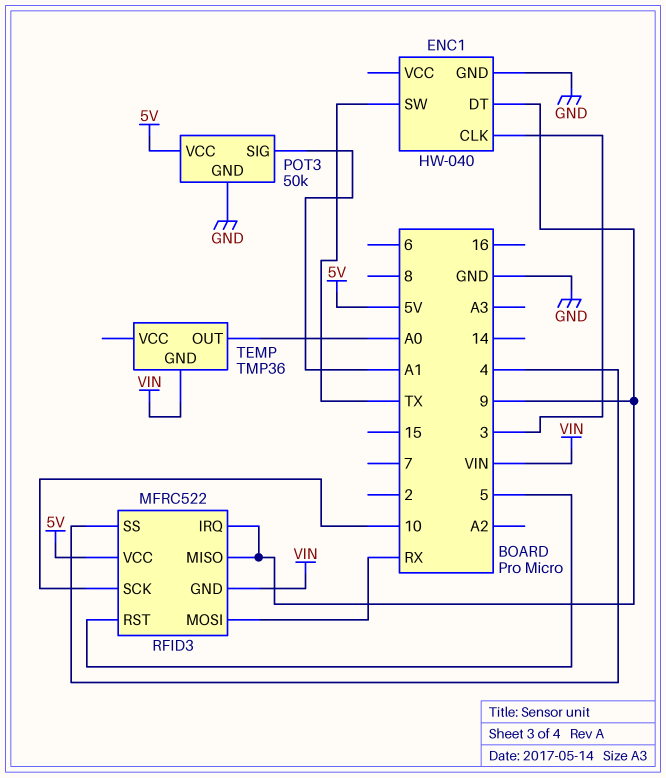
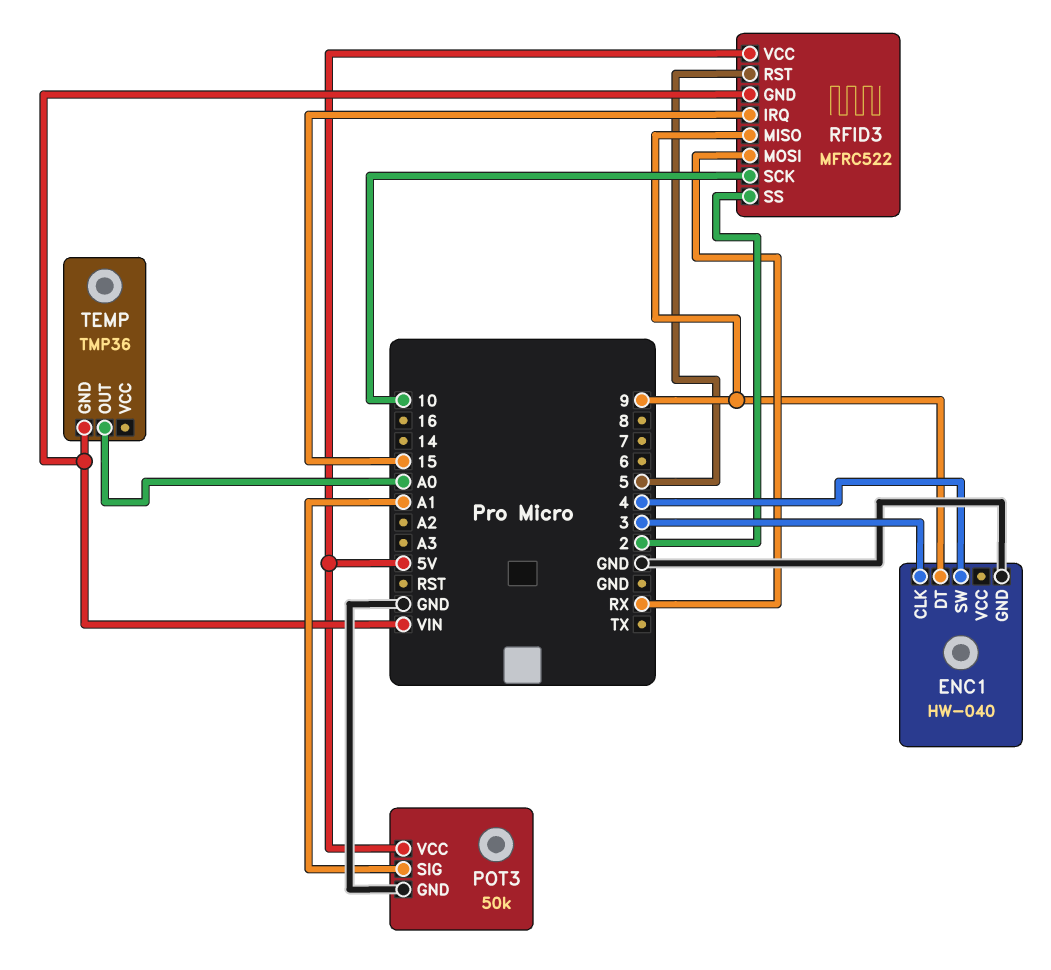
ENC1 pin SW: TX -> 4
RFID3 pin IRQ: 9 -> 15
RFID3 pin SS: 4 -> 2

